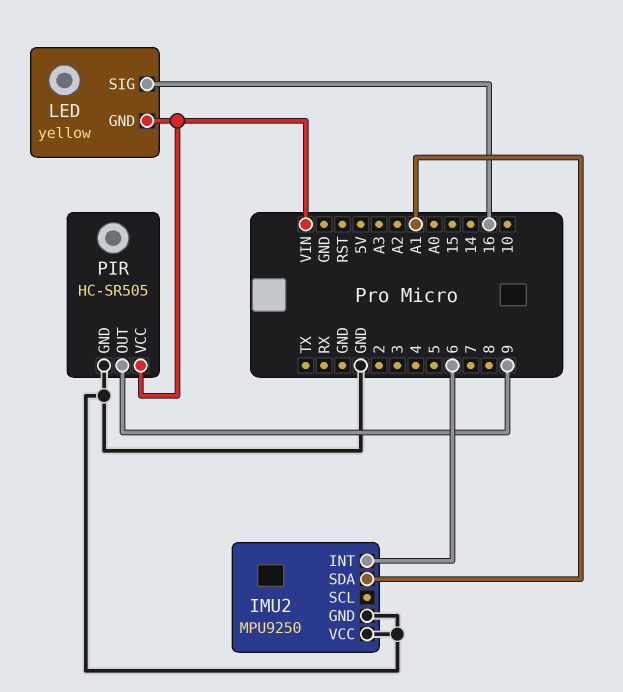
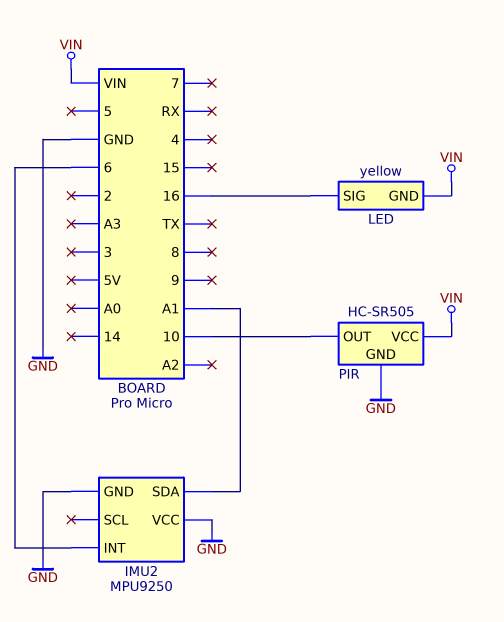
PIR pin OUT: 9 -> 10

